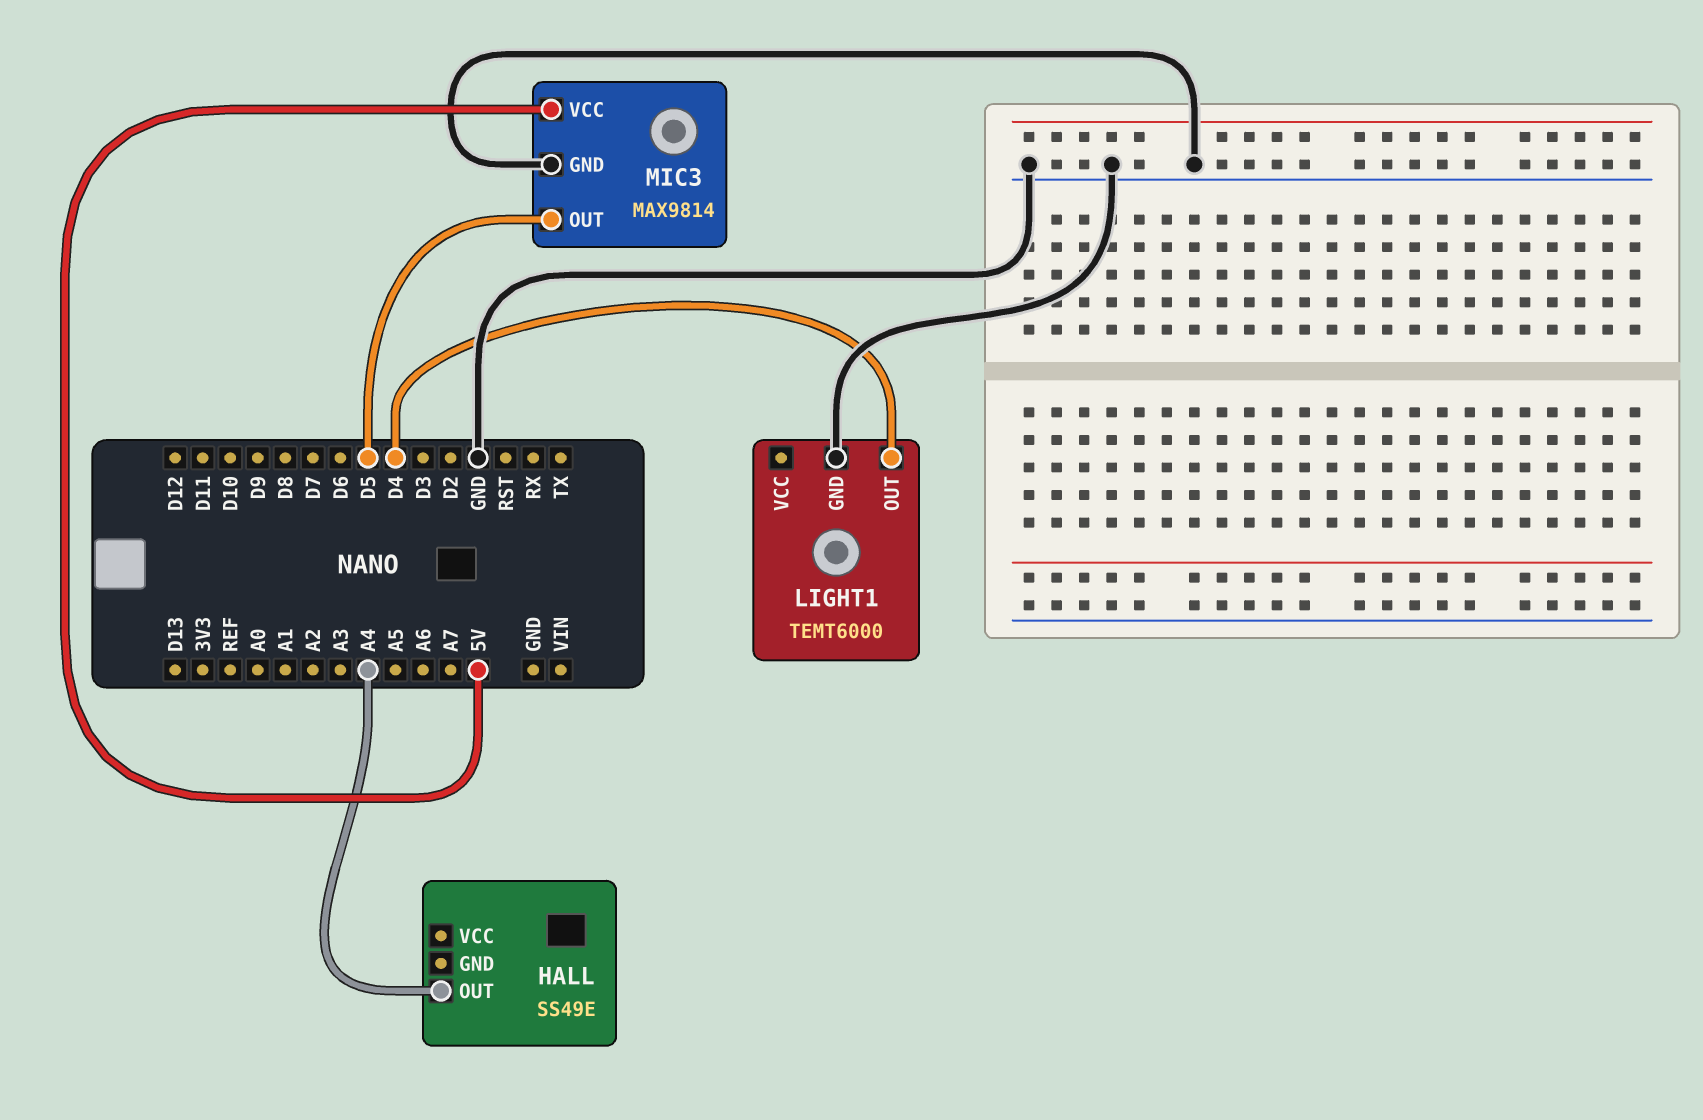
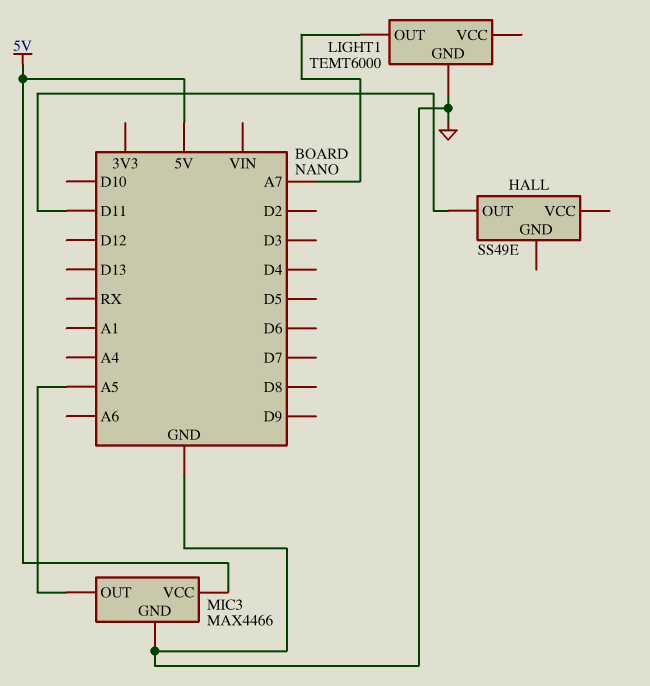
HALL pin OUT: A4 -> D11
LIGHT1 pin OUT: D4 -> A7
MIC3: MAX9814 -> MAX4466
MIC3 pin OUT: D5 -> A5

